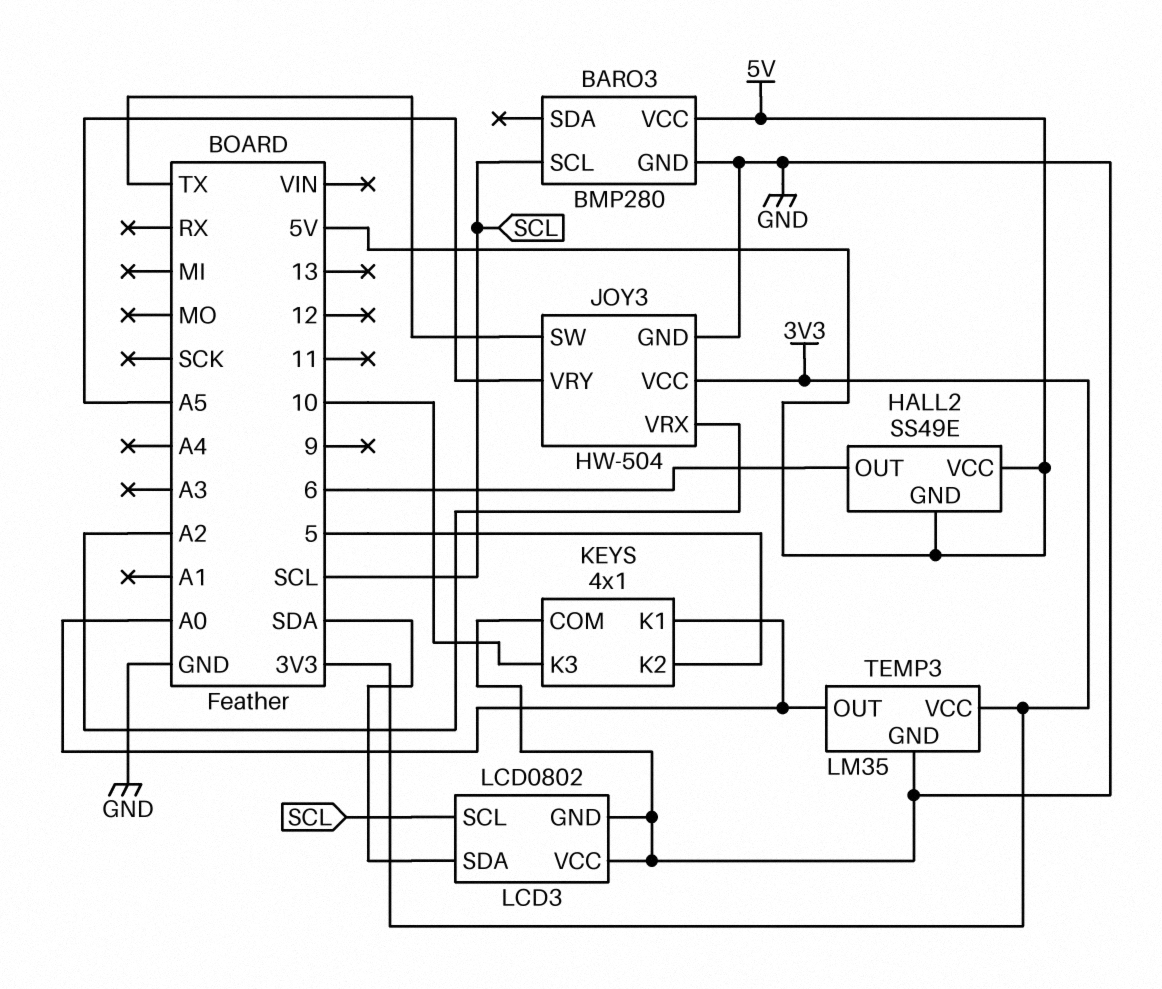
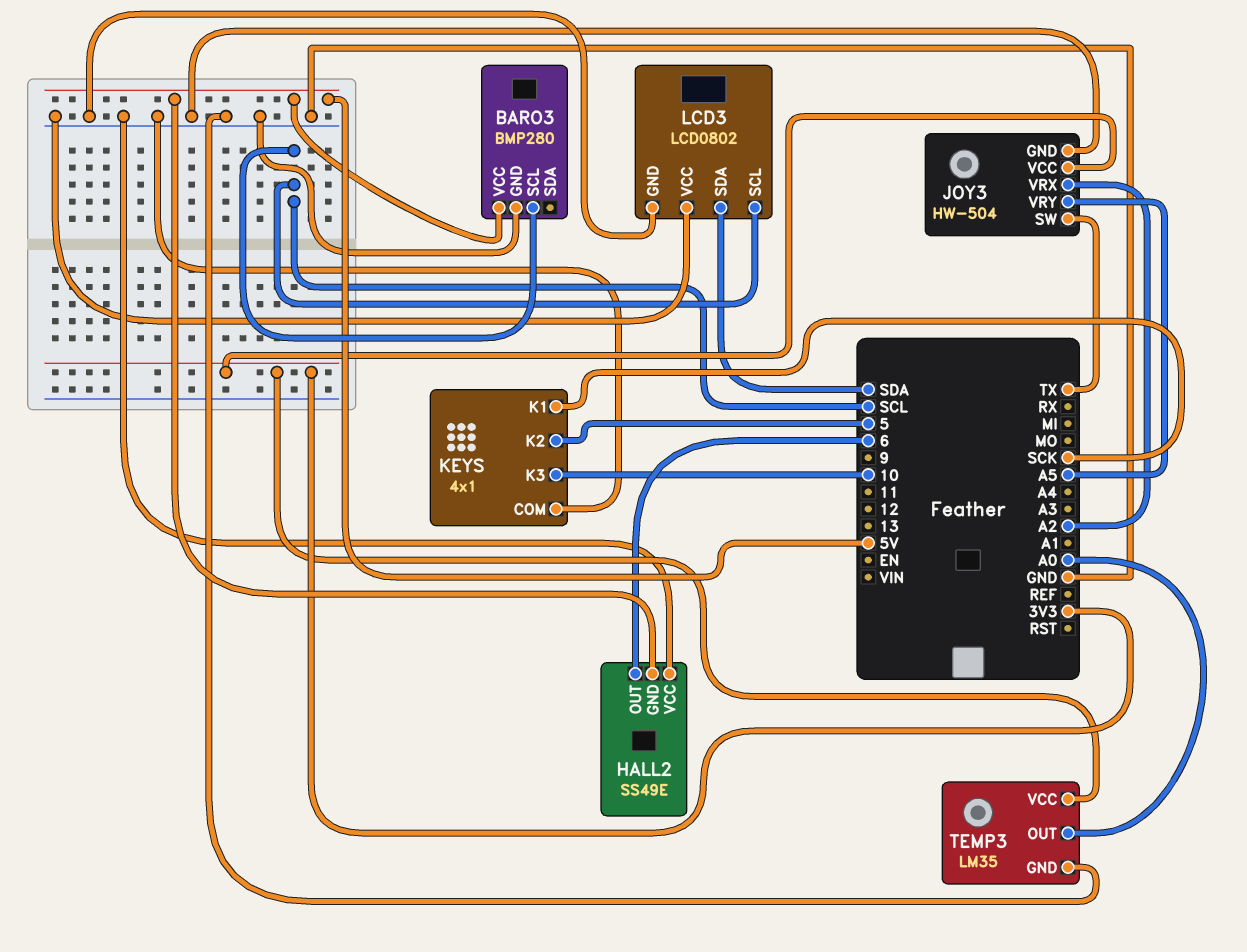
HALL2 pin VCC: 5V -> GND
KEYS pin K1: A0 -> SCK

